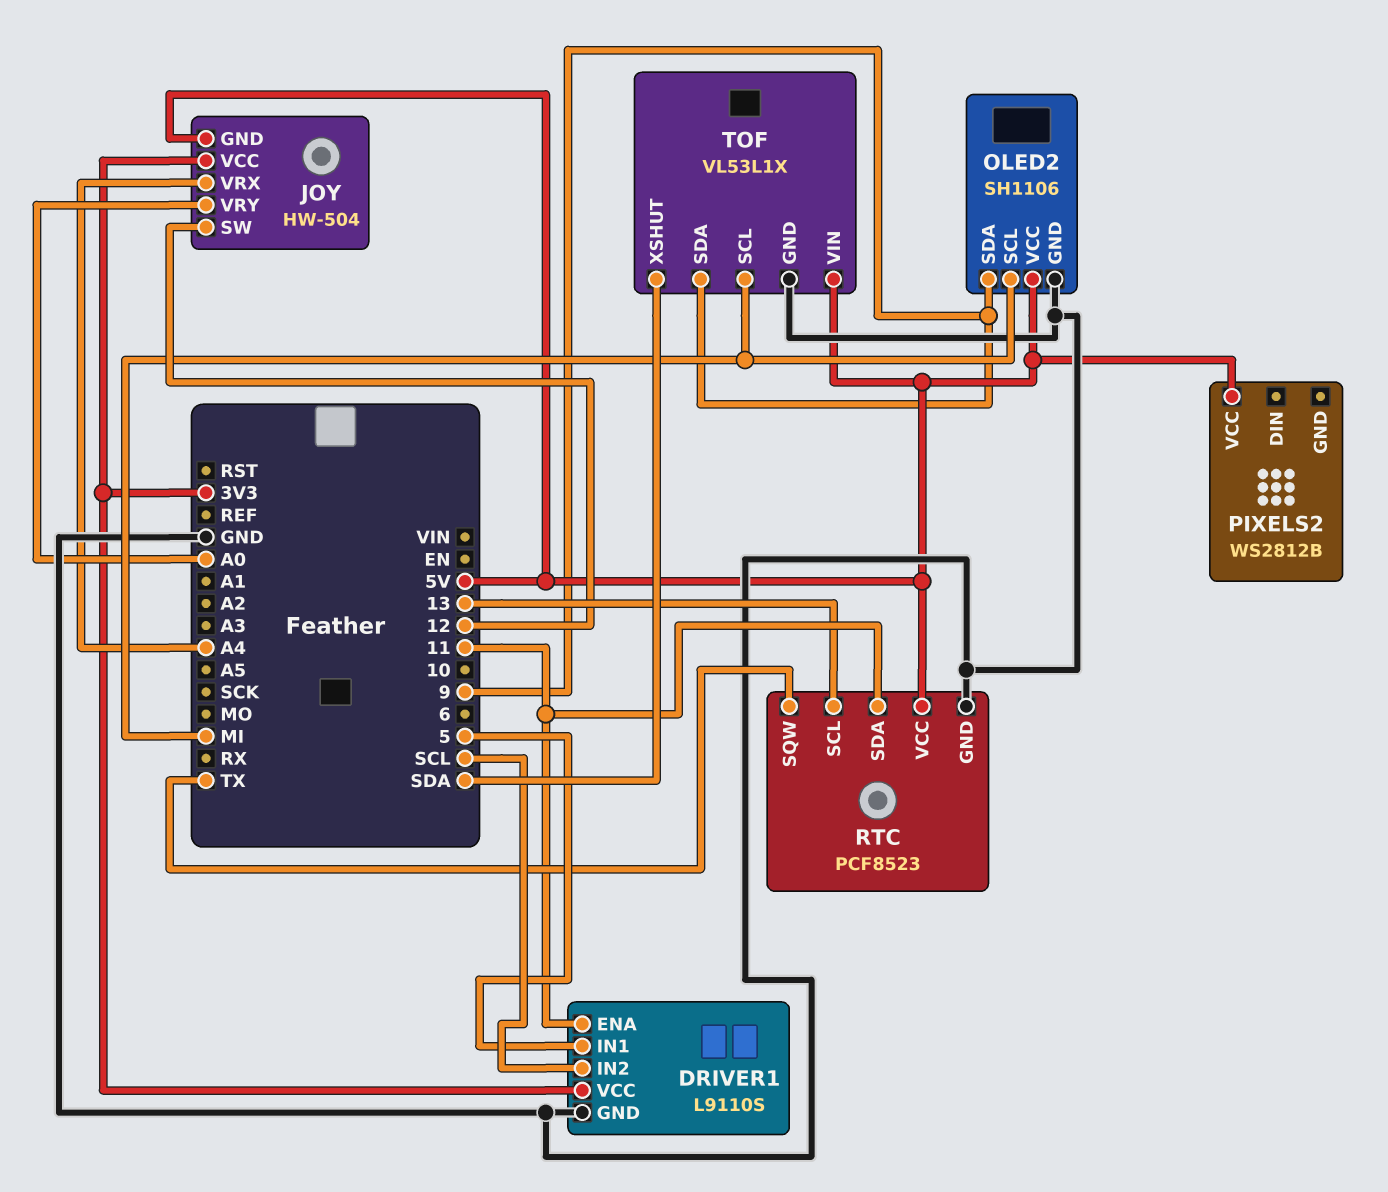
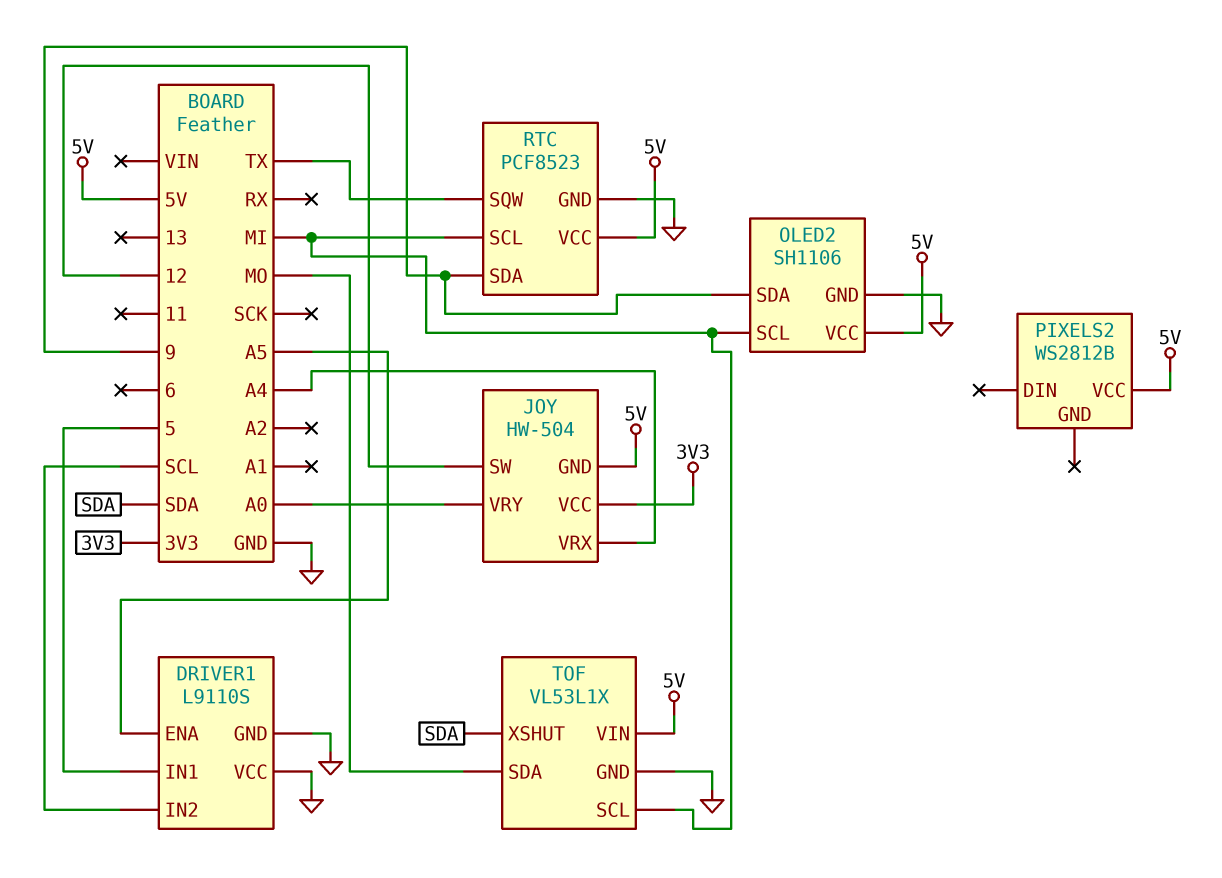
DRIVER1 pin ENA: 11 -> A5
DRIVER1 pin VCC: 3V3 -> GND
RTC pin SCL: 13 -> MI
RTC pin SDA: 11 -> 9
TOF pin SDA: 9 -> MO

